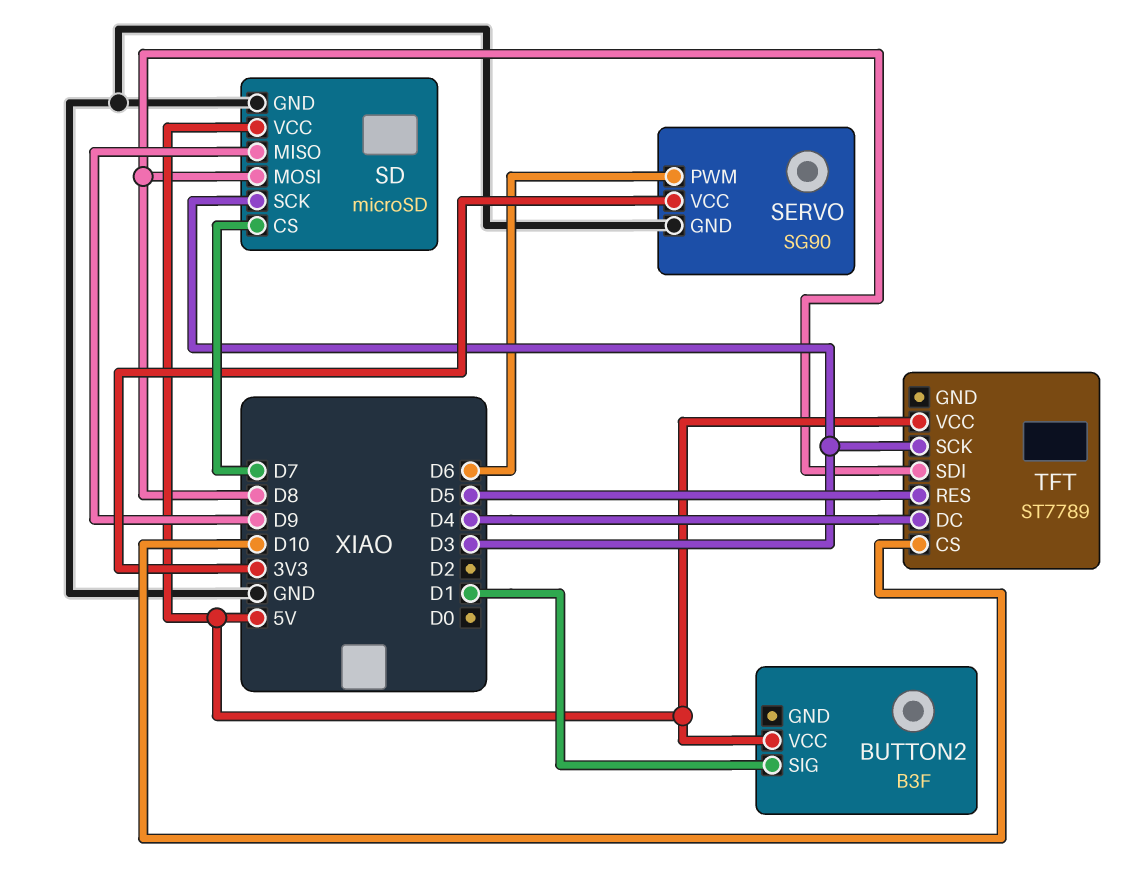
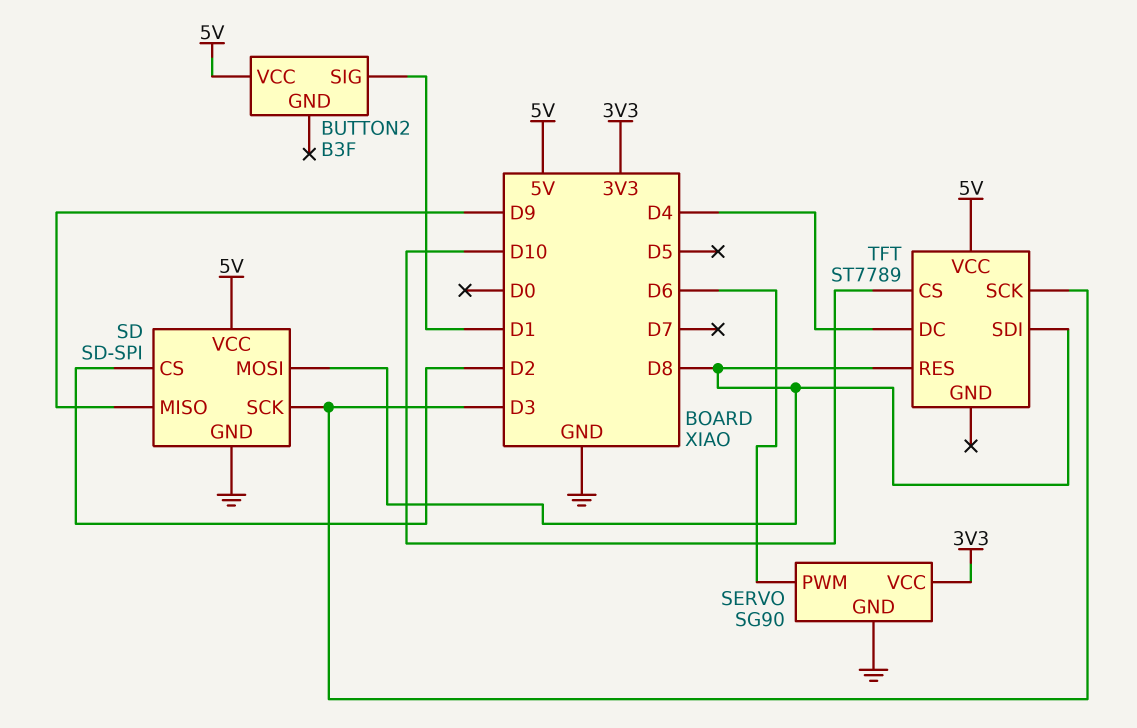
SD: microSD -> SD-SPI
SD pin CS: D7 -> D2
TFT pin RES: D5 -> D8

